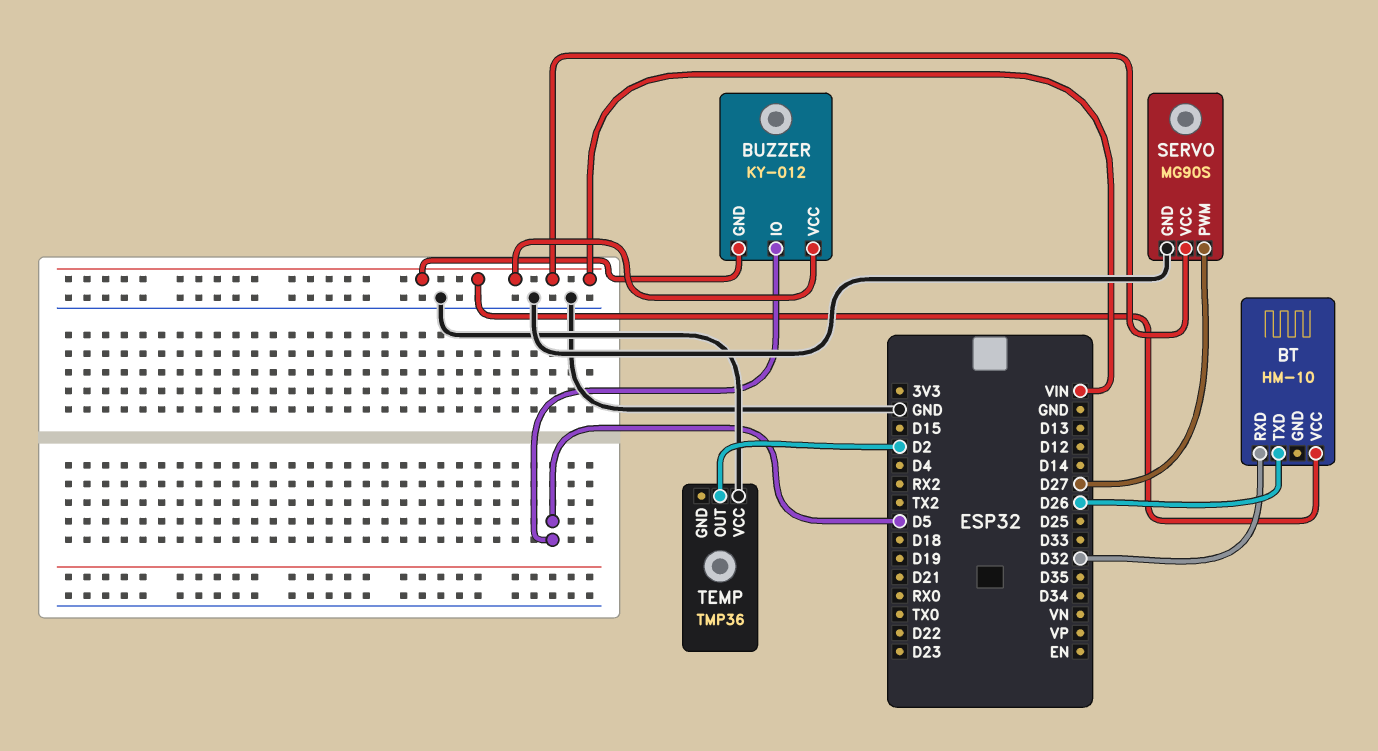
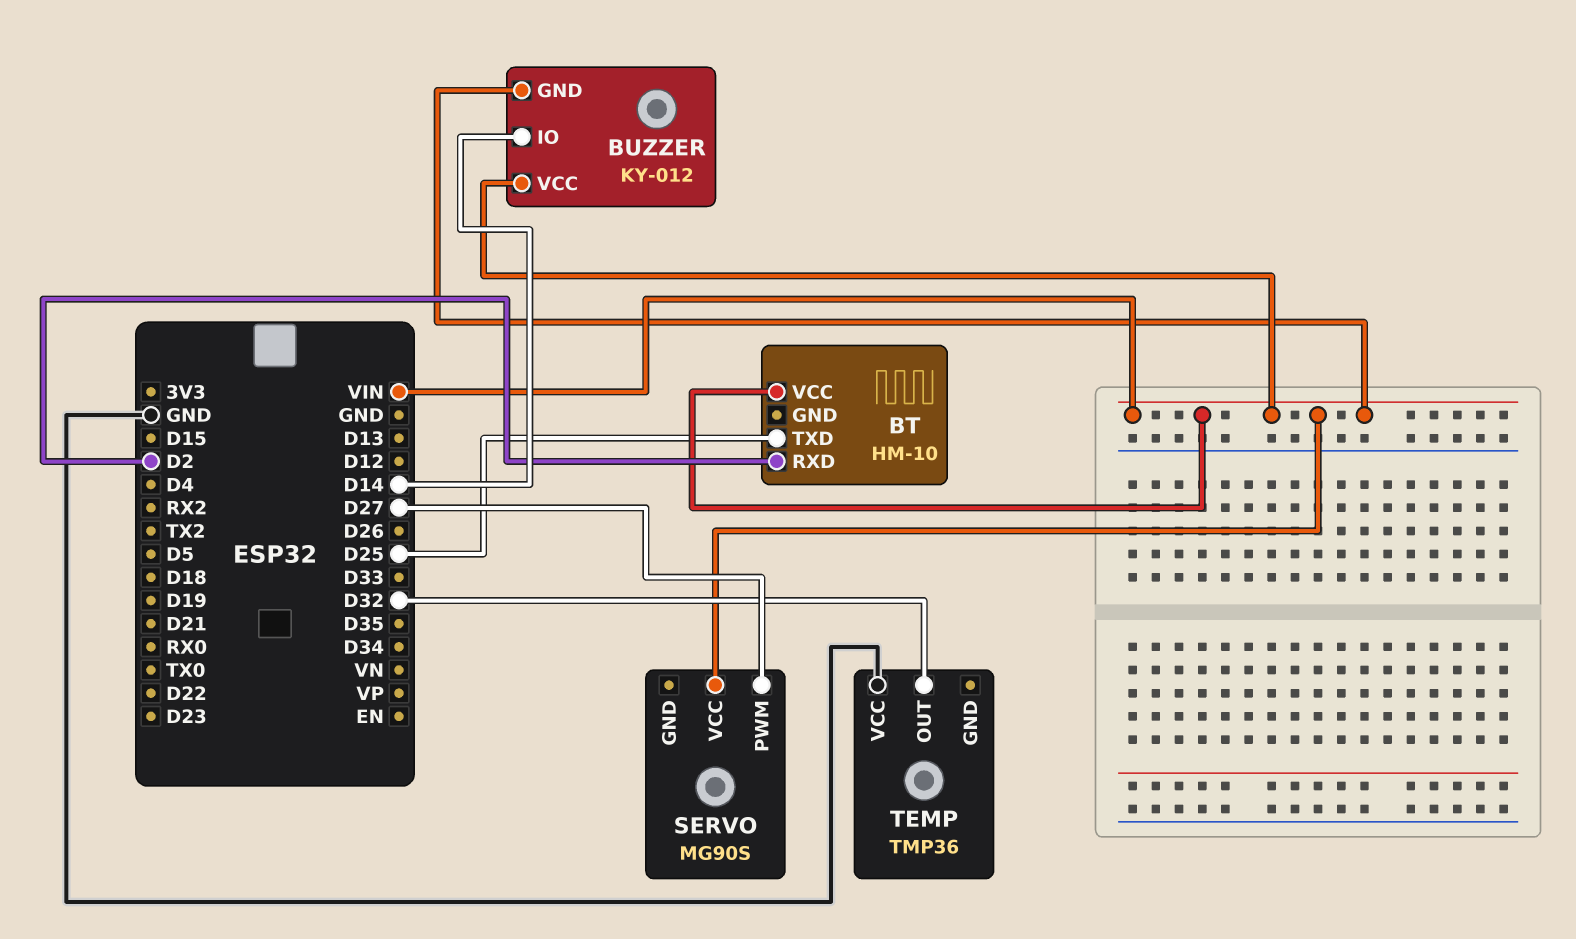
BT pin RXD: D32 -> D2
BT pin TXD: D26 -> D25
BUZZER pin IO: D5 -> D14
SERVO pin GND: GND -> none
TEMP pin OUT: D2 -> D32

